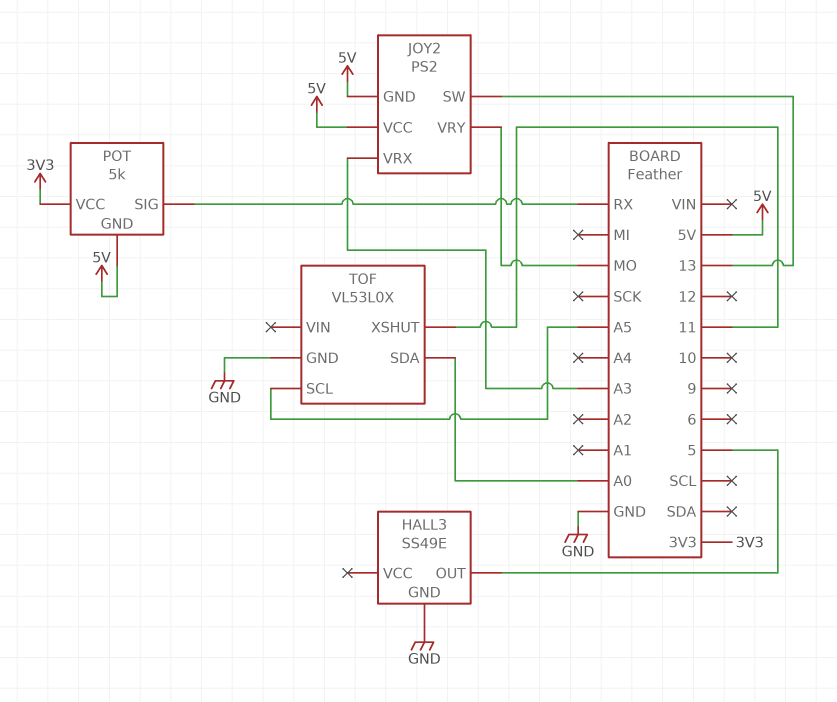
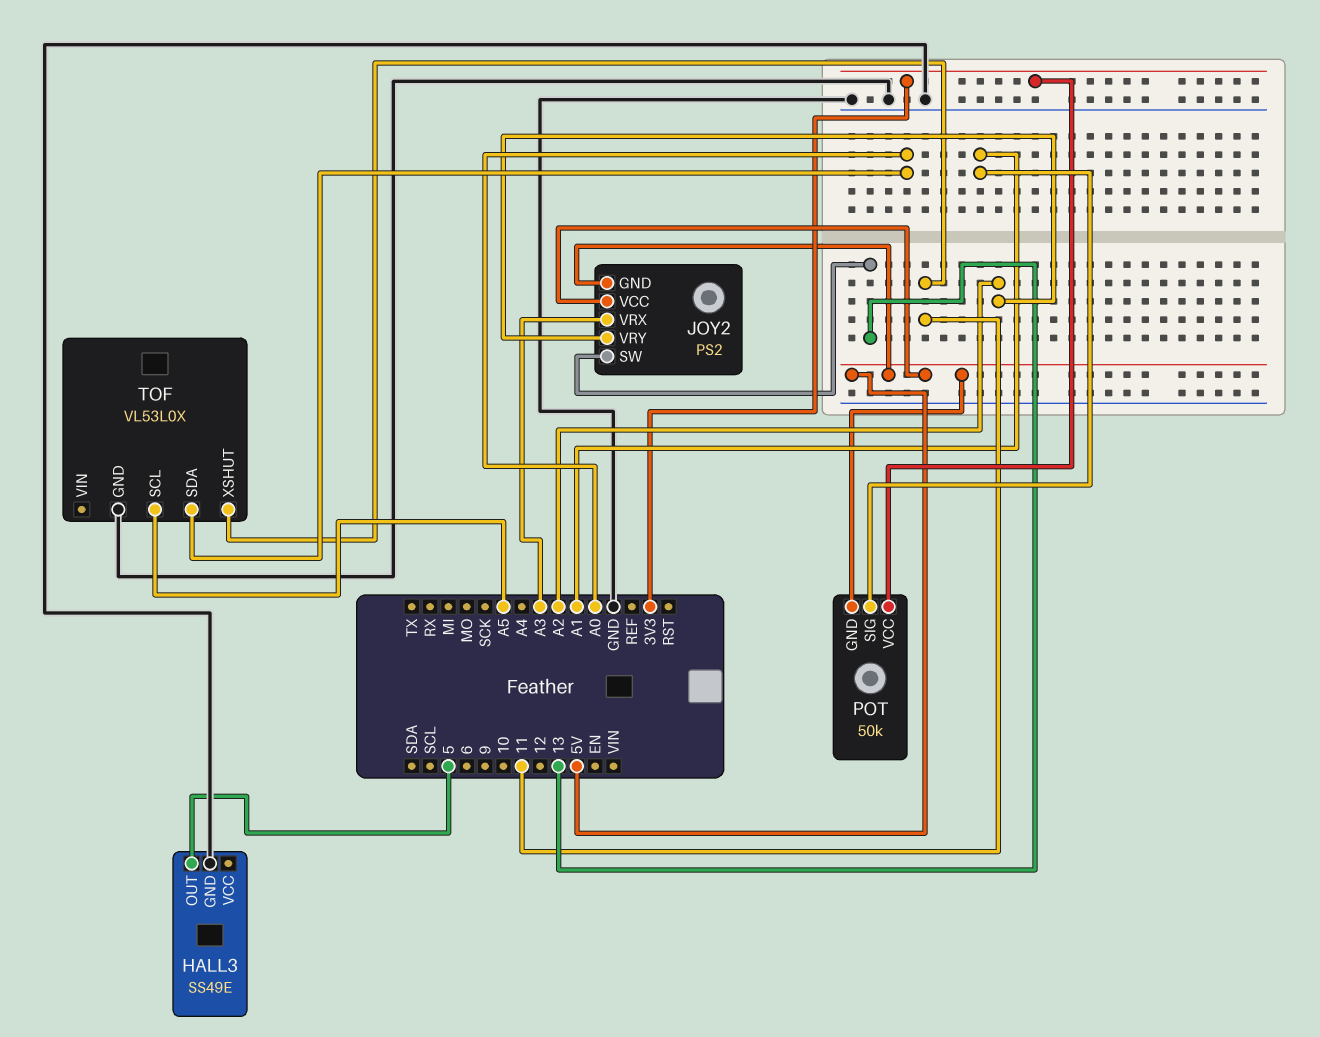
JOY2 pin VRY: MO -> A2
POT: 5k -> 50k
POT pin SIG: RX -> A1

